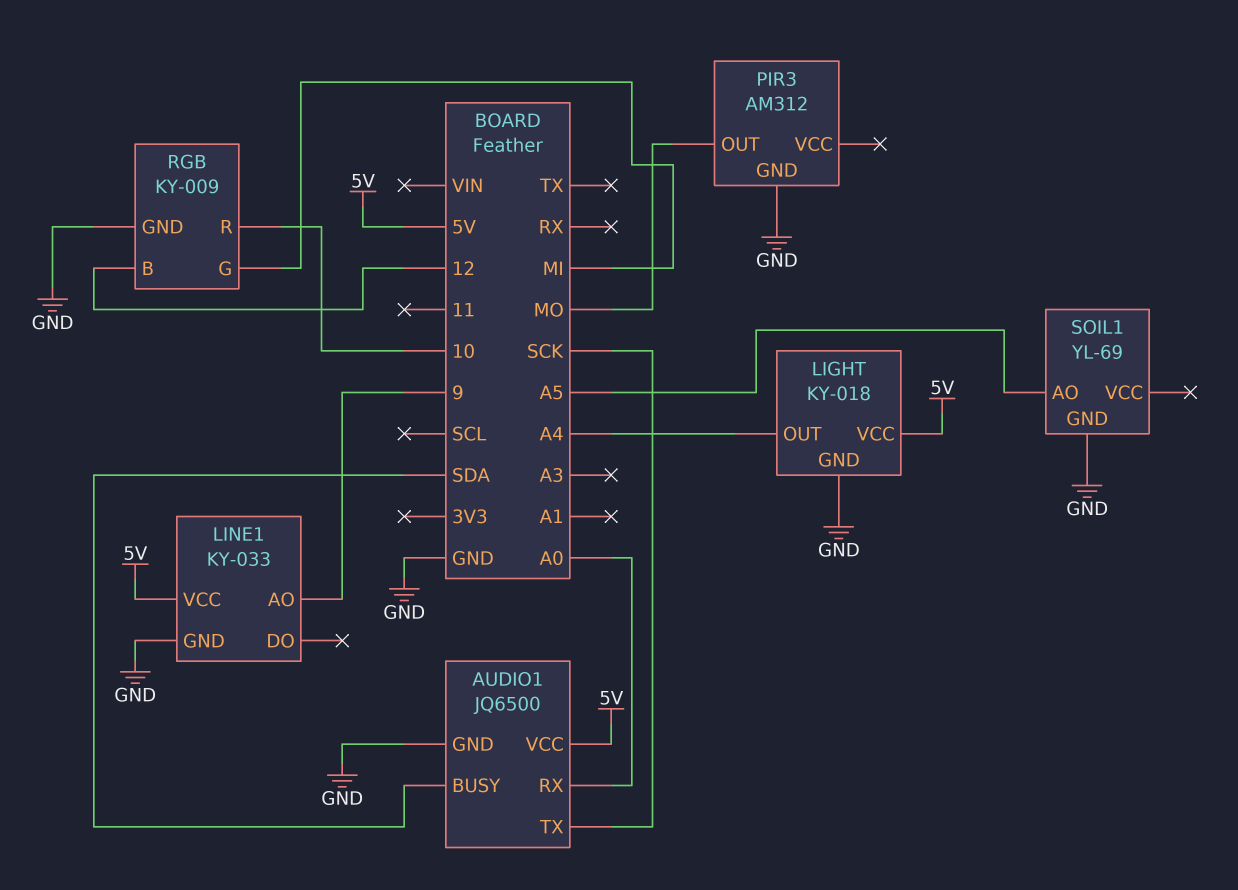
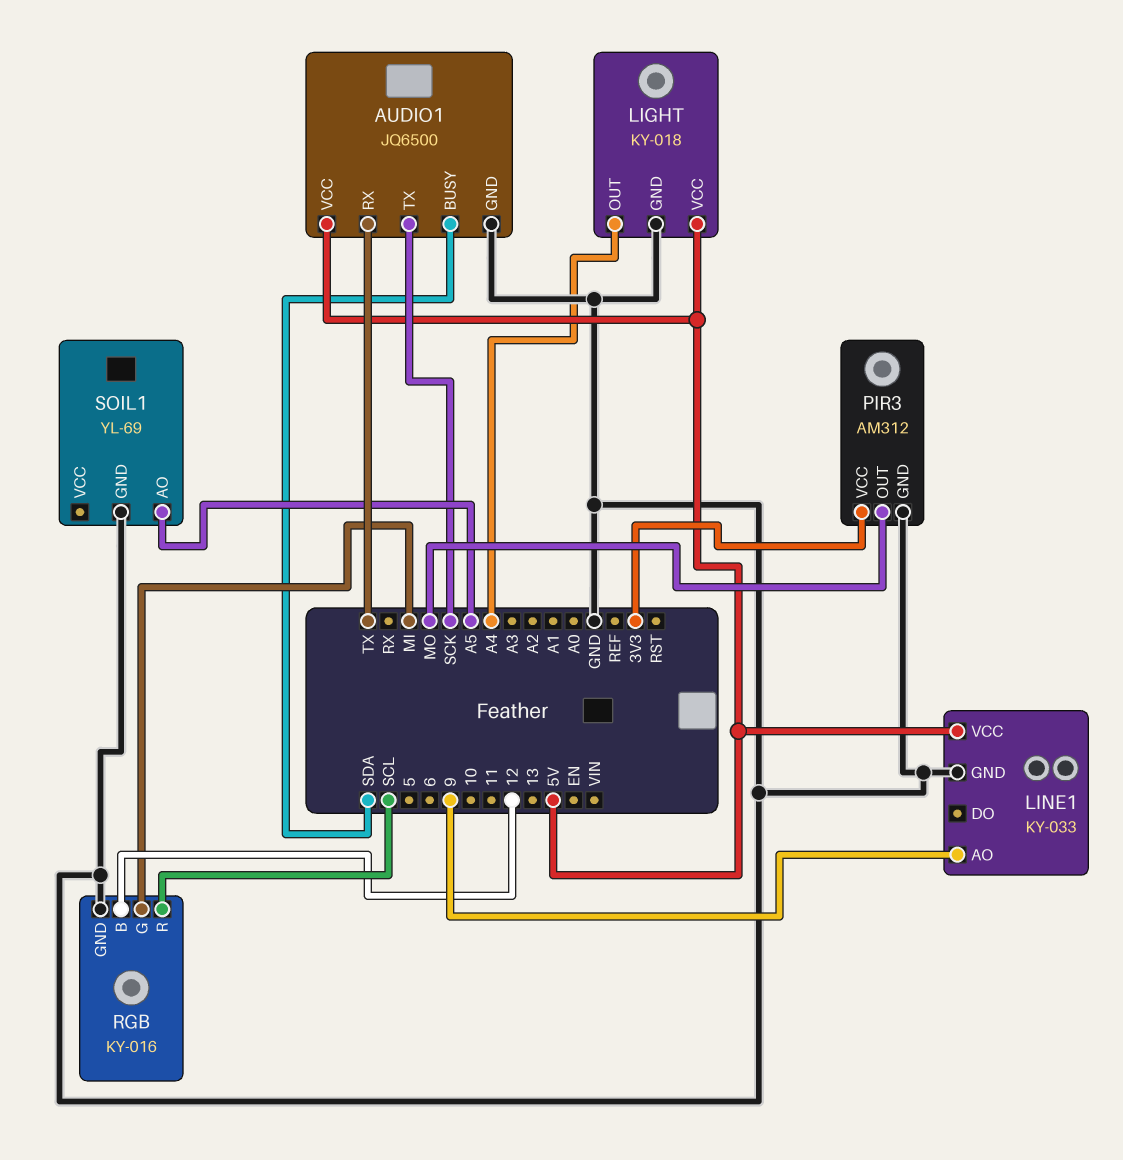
AUDIO1 pin RX: A0 -> TX
PIR3 pin VCC: none -> 3V3
RGB: KY-009 -> KY-016
RGB pin R: 10 -> SCL

